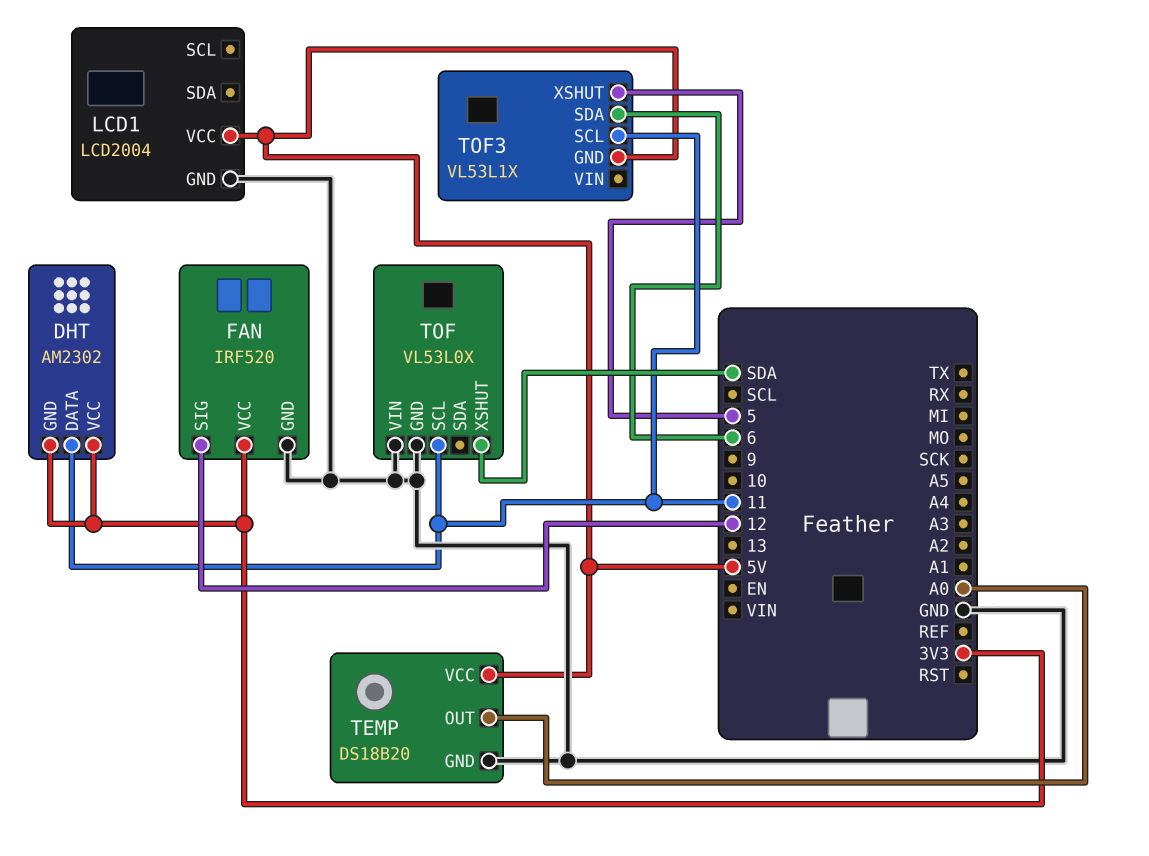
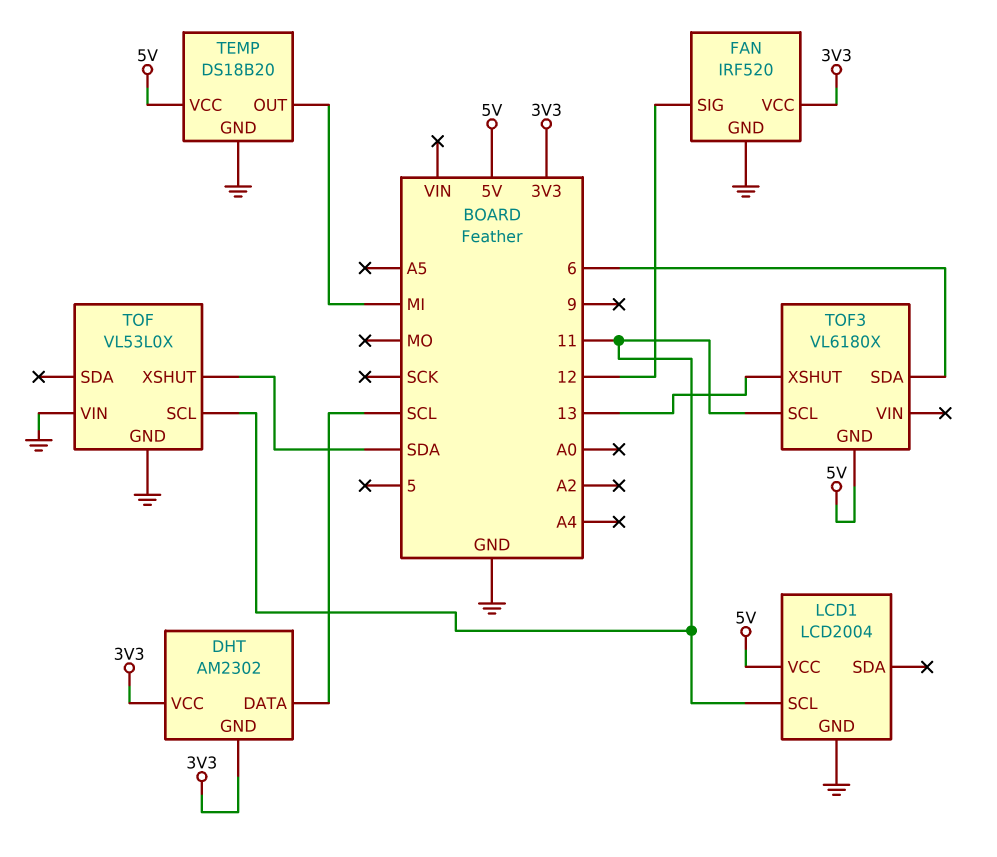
DHT pin DATA: 11 -> SCL
LCD1 pin SCL: none -> 11
TEMP pin OUT: A0 -> MI
TOF3: VL53L1X -> VL6180X
TOF3 pin XSHUT: 5 -> 13

